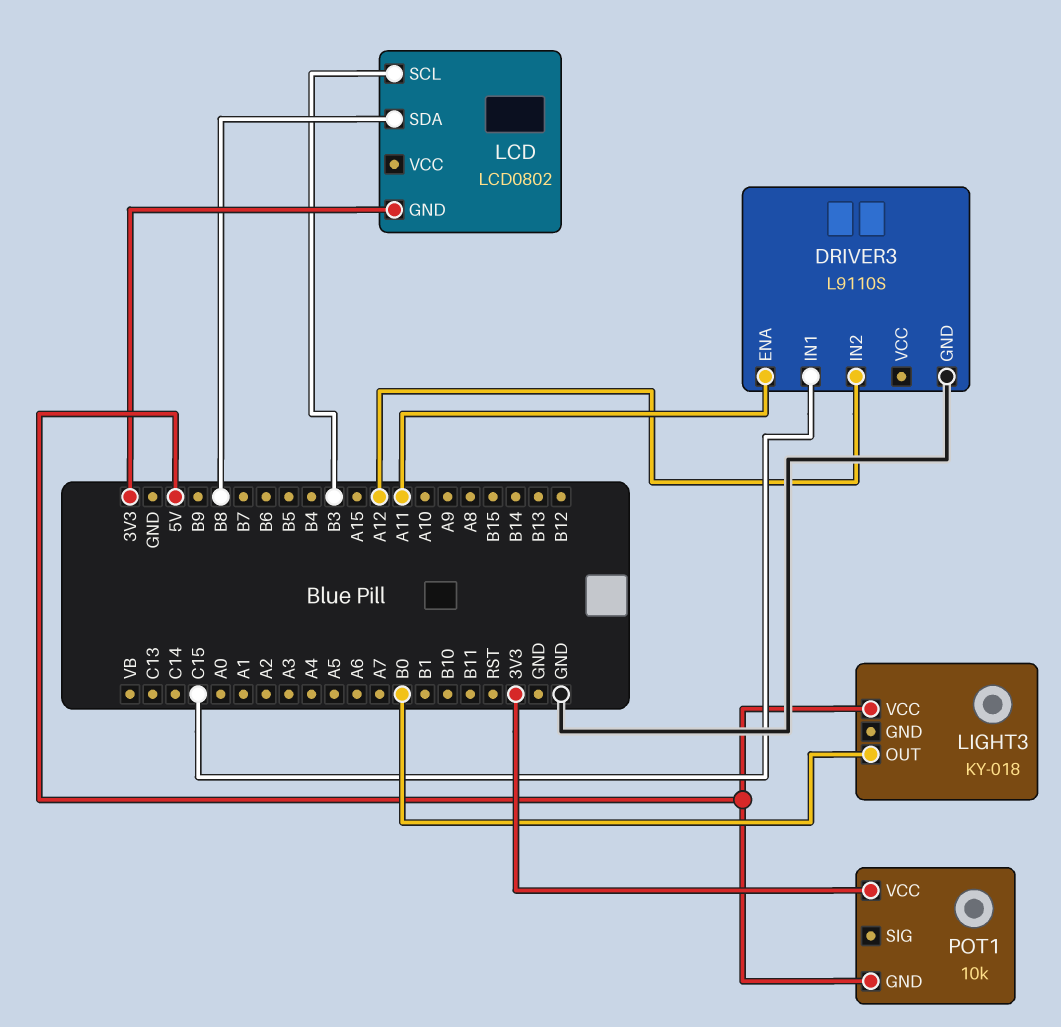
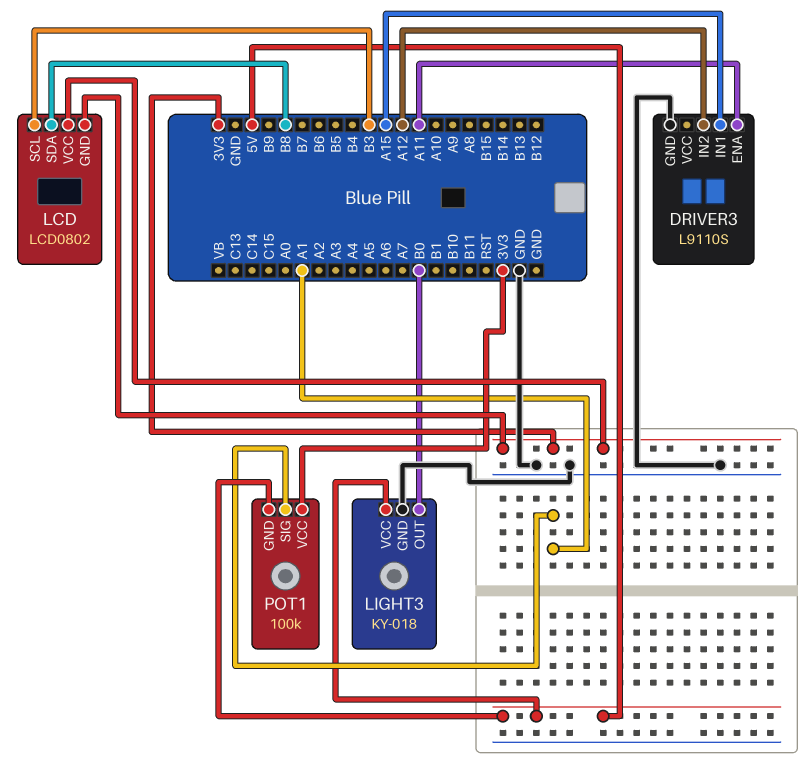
DRIVER3 pin IN1: C15 -> A15
LCD pin VCC: none -> 3V3
LIGHT3 pin GND: none -> GND
POT1: 10k -> 100k
POT1 pin SIG: none -> A1

